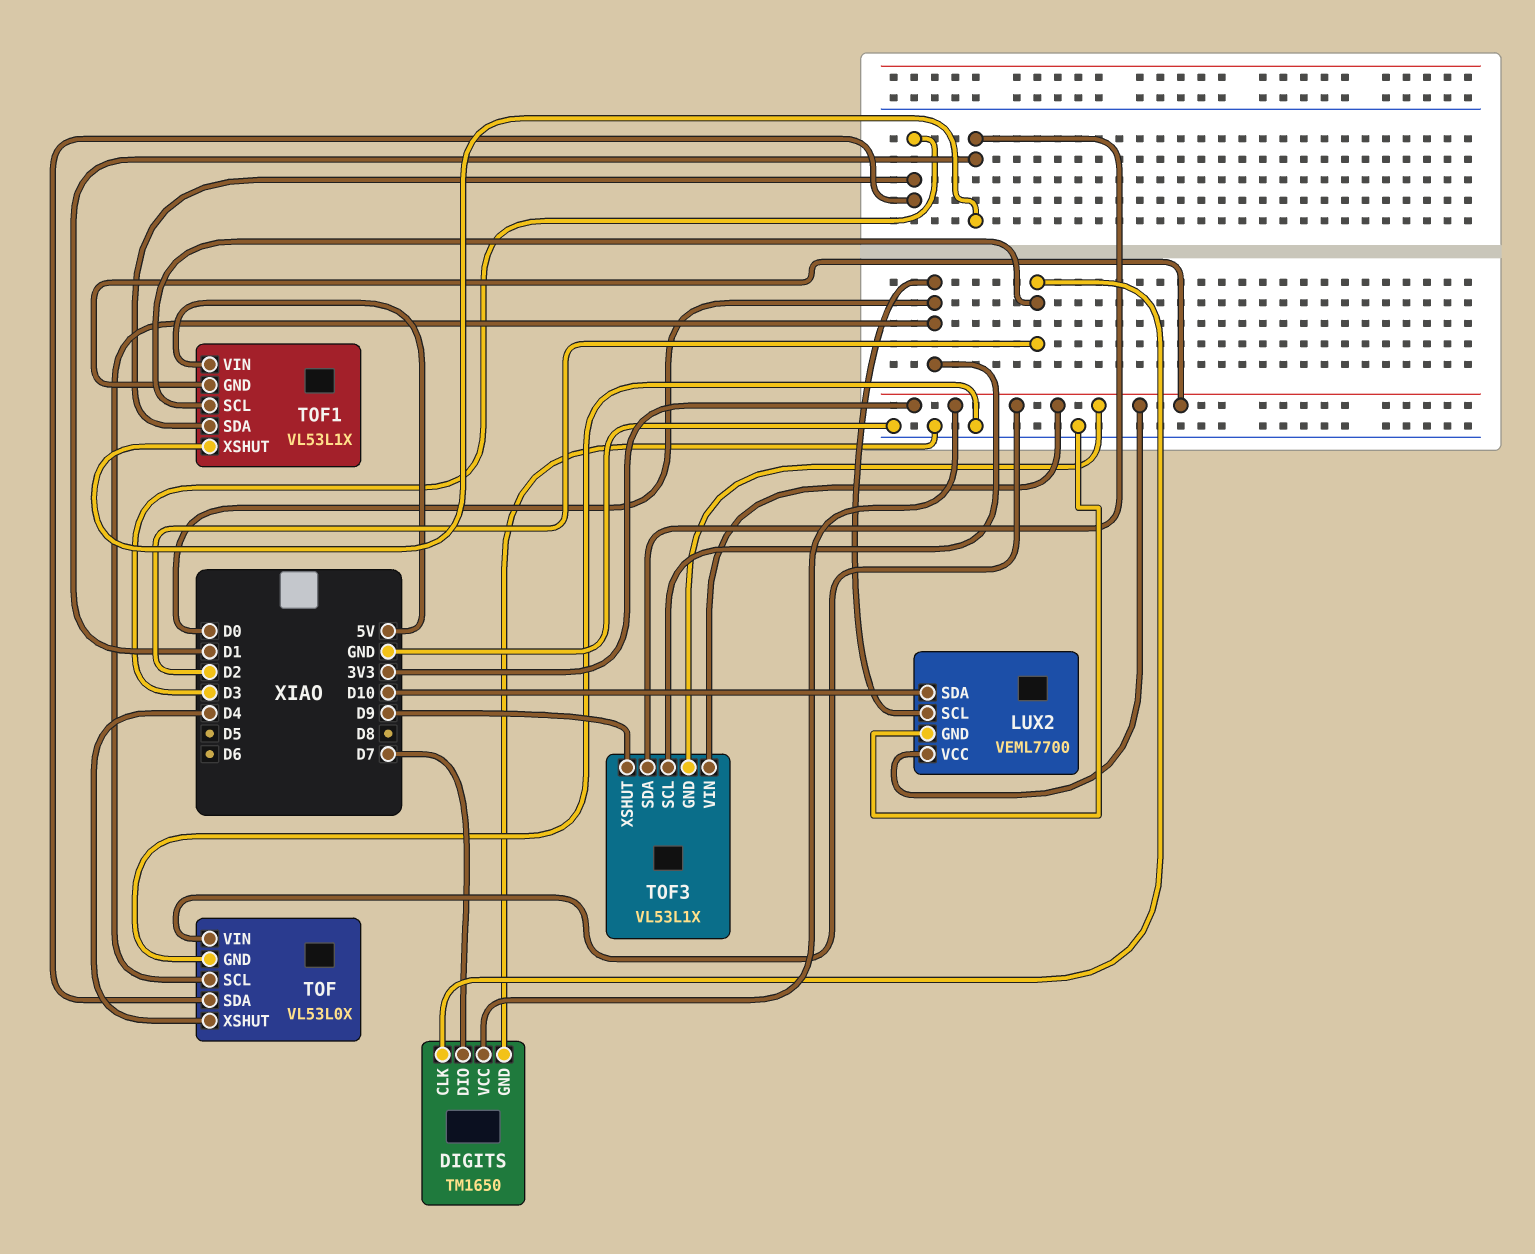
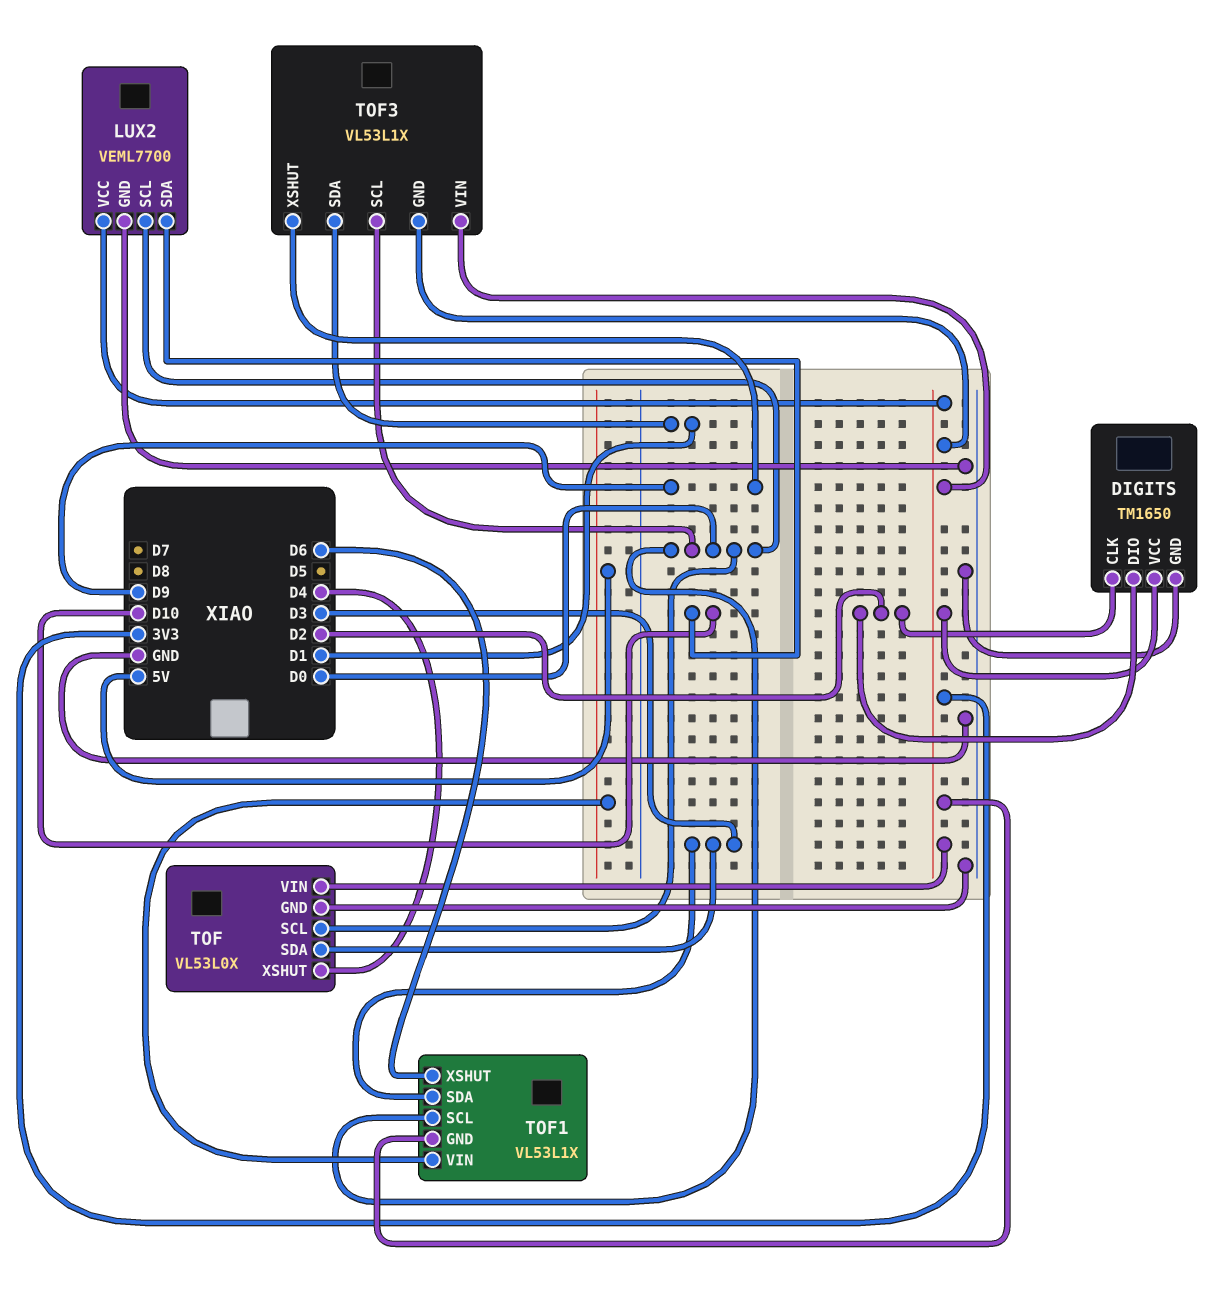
DIGITS pin DIO: D7 -> D2
TOF1 pin SCL: D2 -> D0
TOF1 pin XSHUT: D1 -> D6

